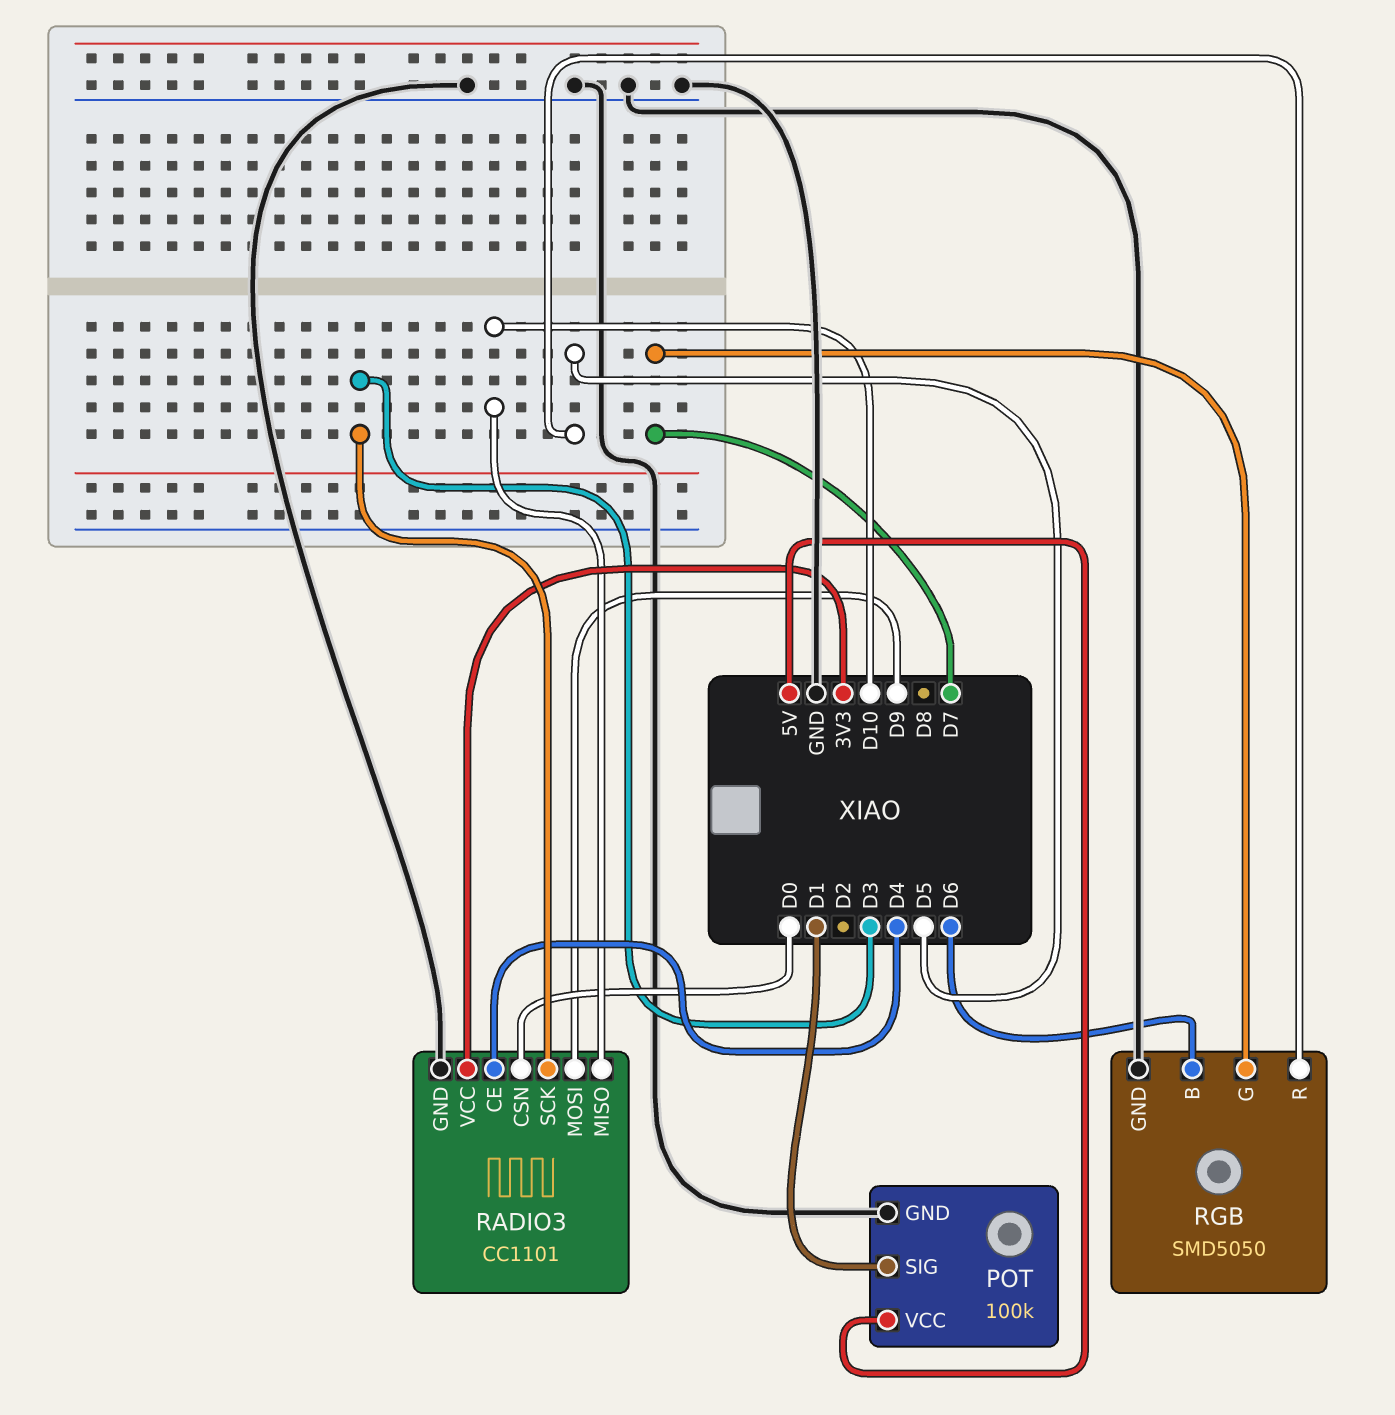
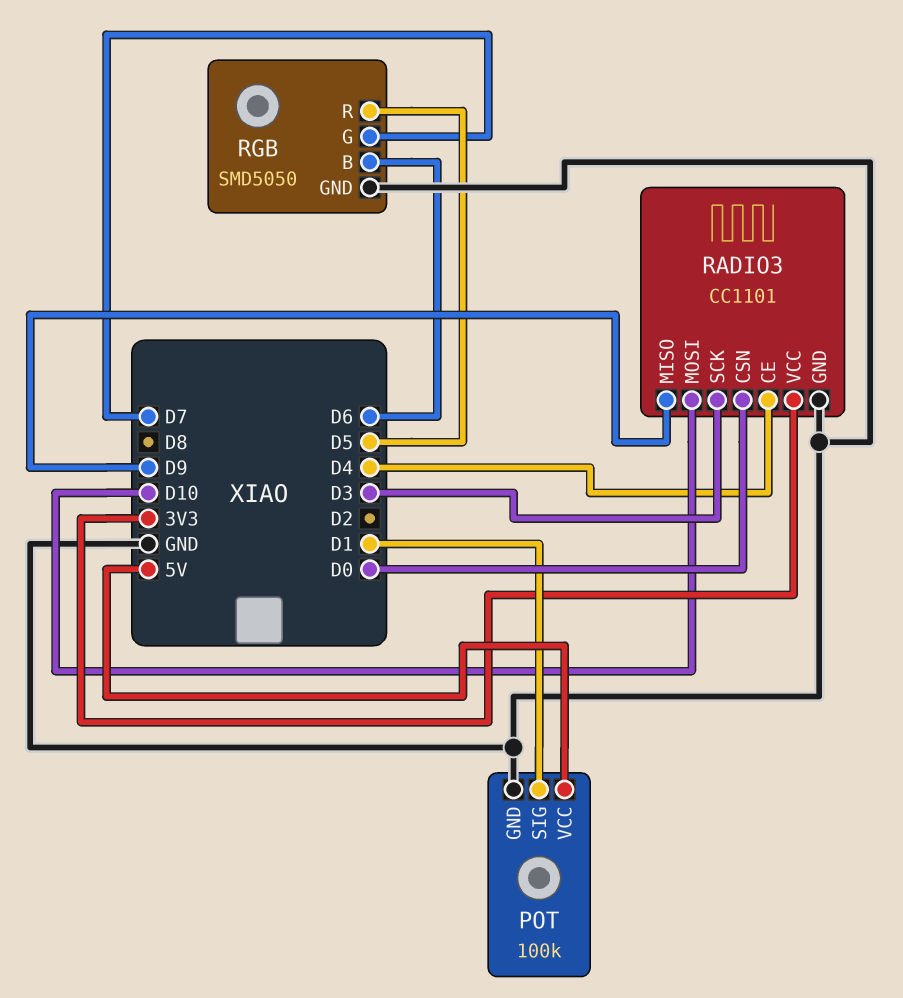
RADIO3 pin MISO: D10 -> D9
RADIO3 pin MOSI: D9 -> D10

